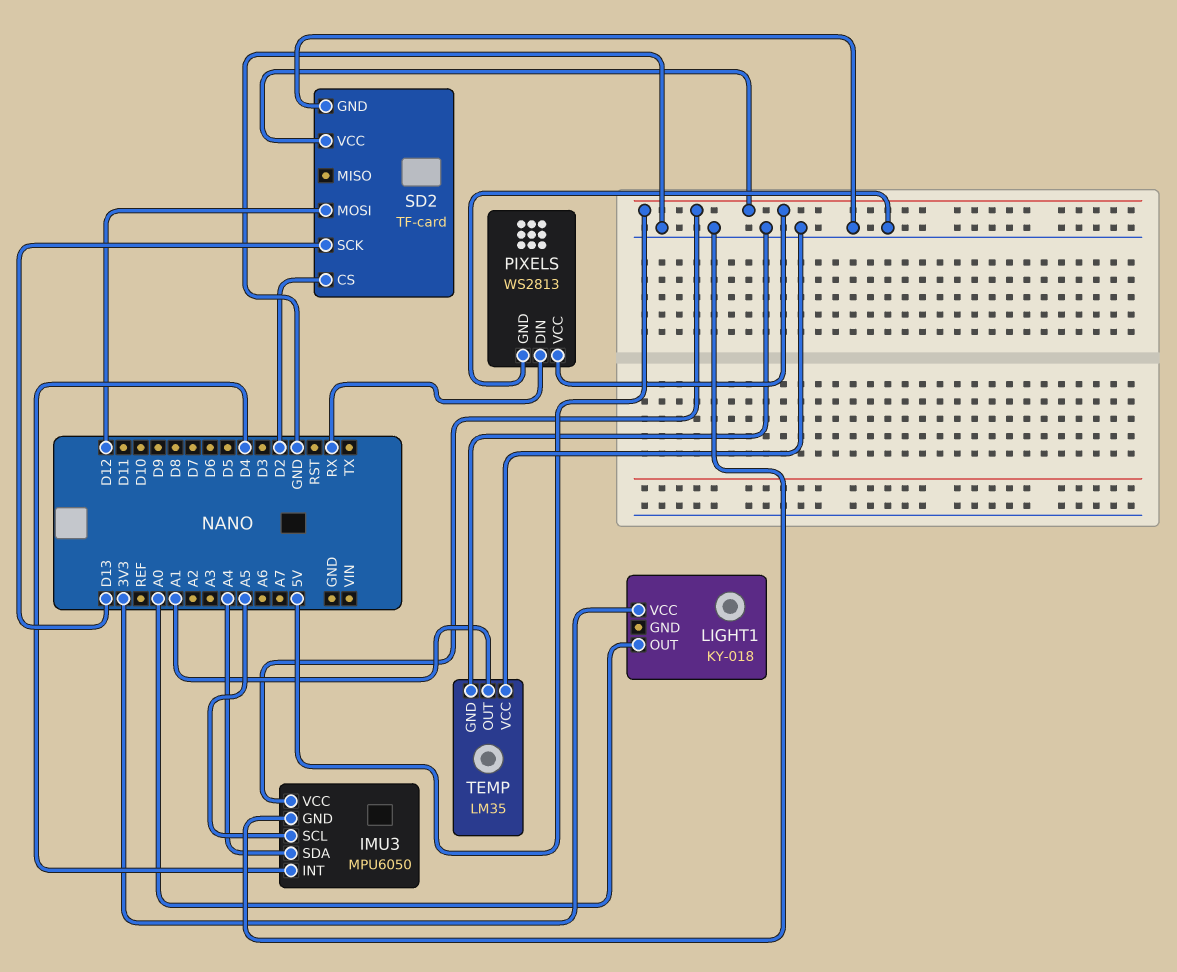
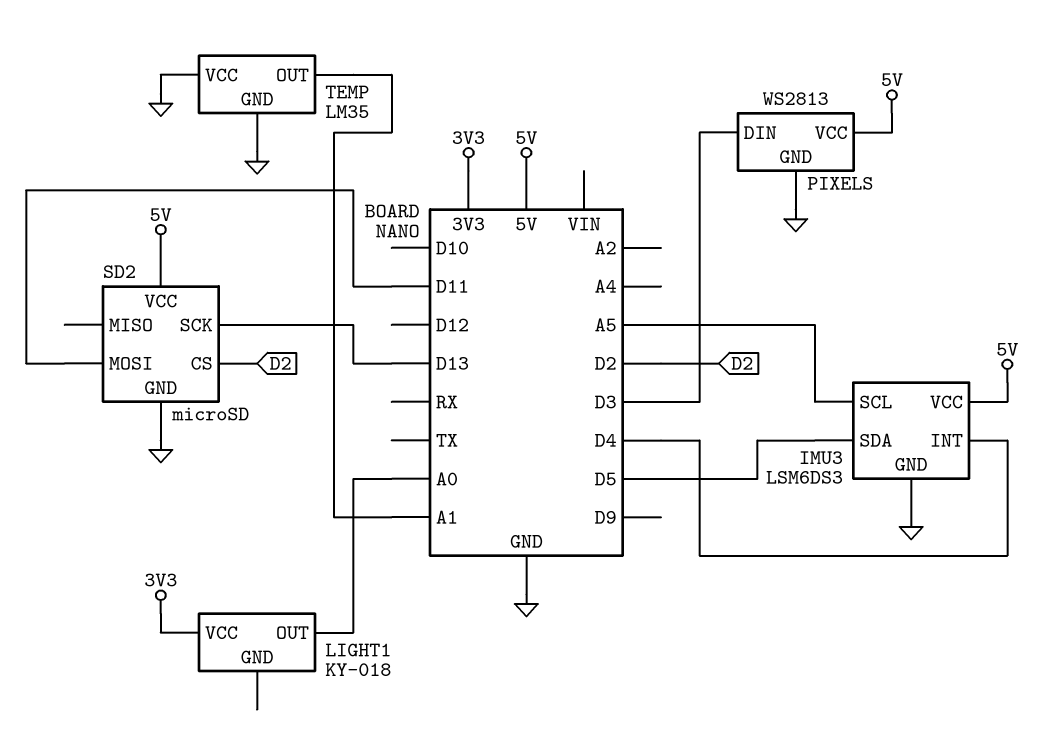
IMU3: MPU6050 -> LSM6DS3
IMU3 pin SDA: A4 -> D5
PIXELS pin DIN: RX -> D3
SD2: TF-card -> microSD
SD2 pin MOSI: D12 -> D11

